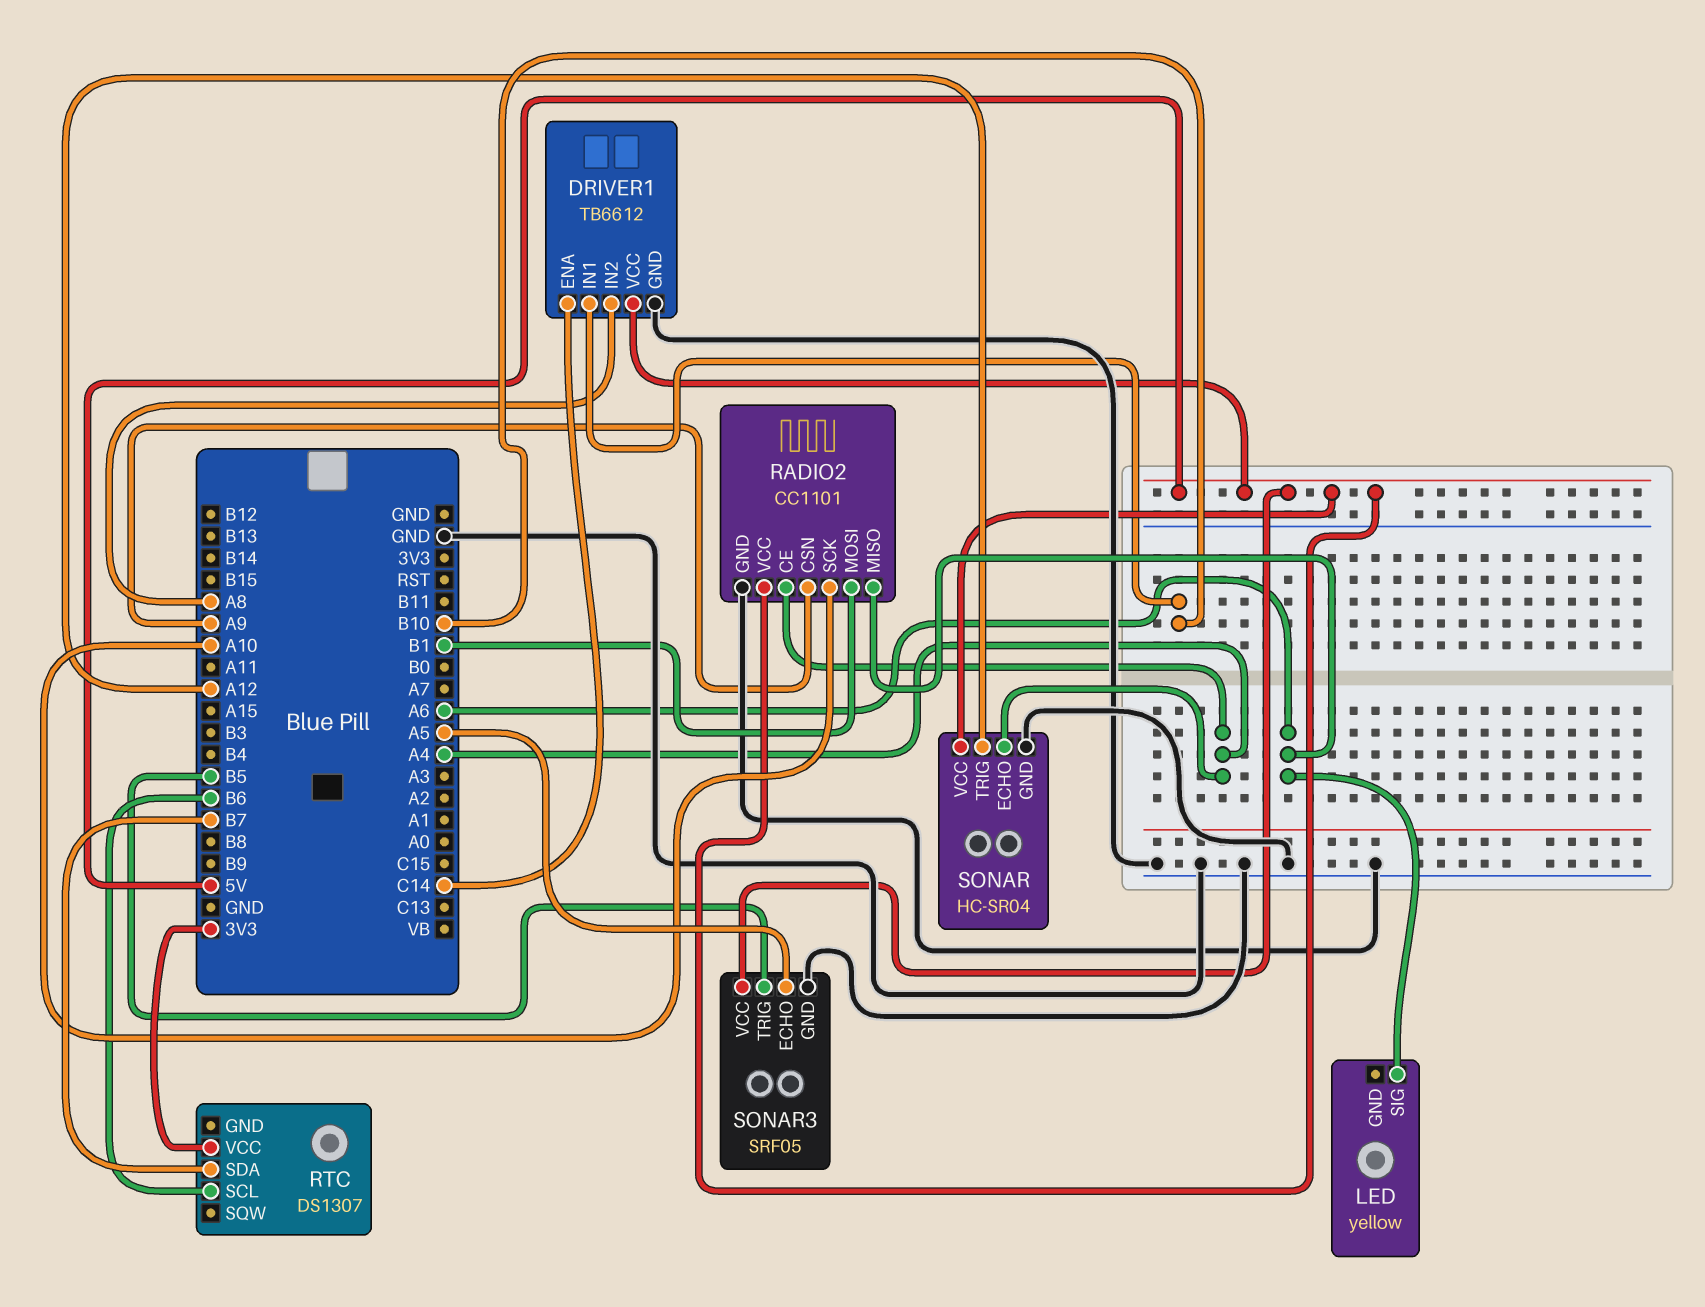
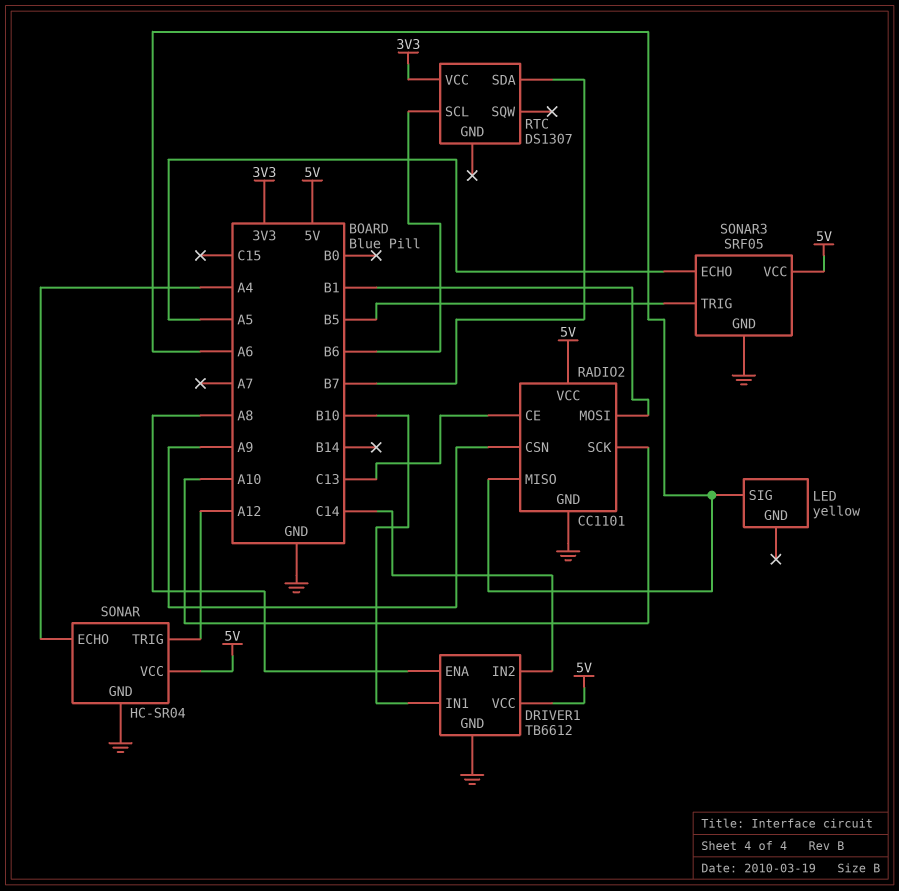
DRIVER1 pin ENA: C14 -> A8
DRIVER1 pin IN2: A8 -> C14
RADIO2 pin CE: A4 -> C13

